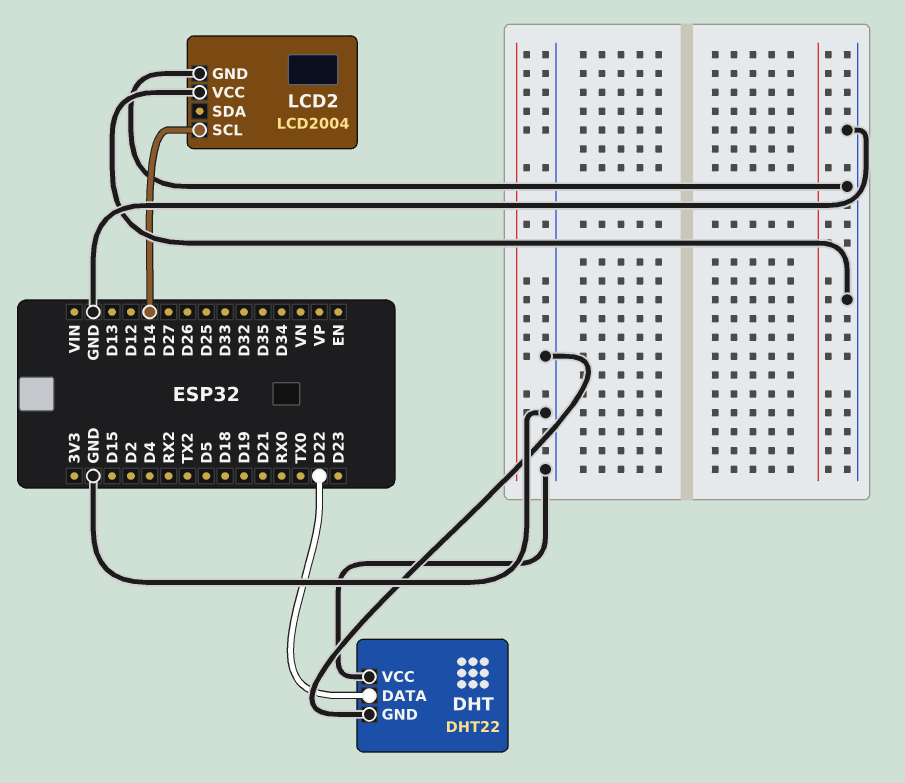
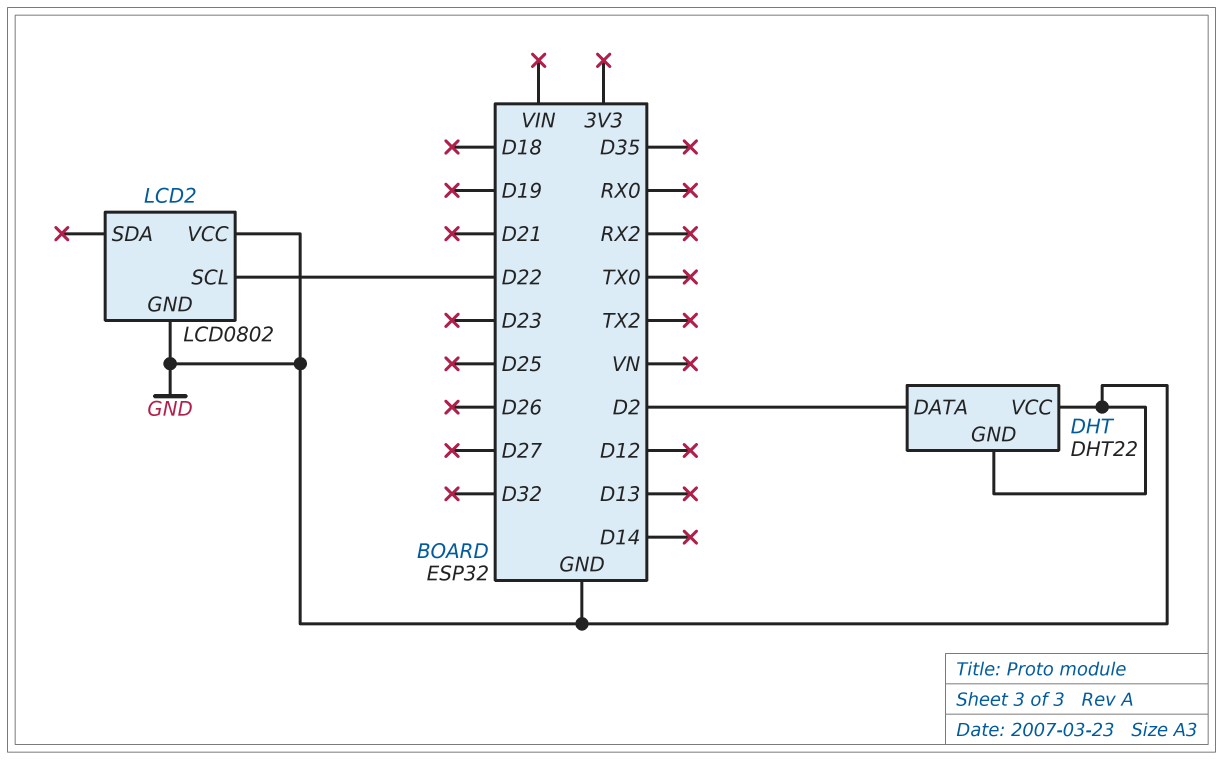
DHT pin DATA: D22 -> D2
LCD2: LCD2004 -> LCD0802
LCD2 pin SCL: D14 -> D22

